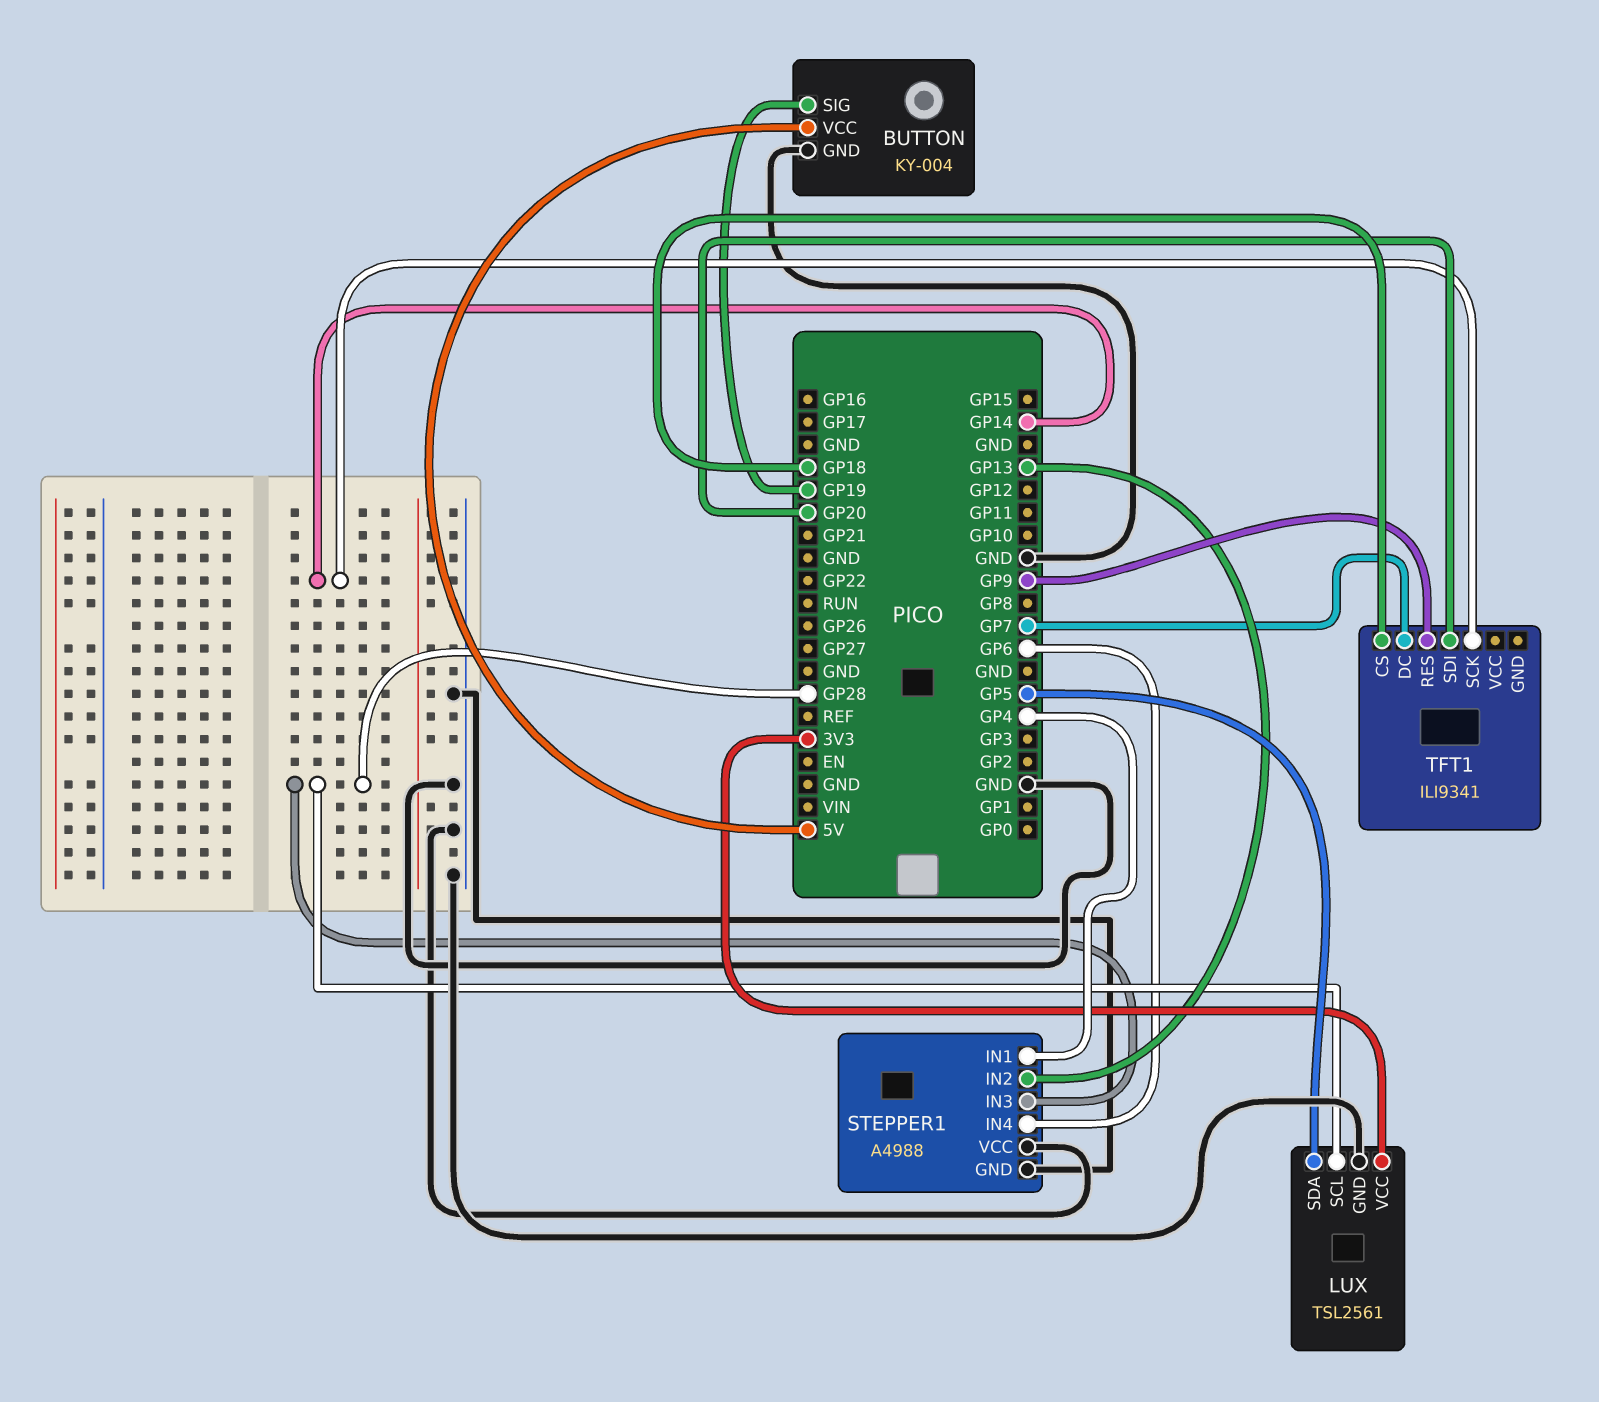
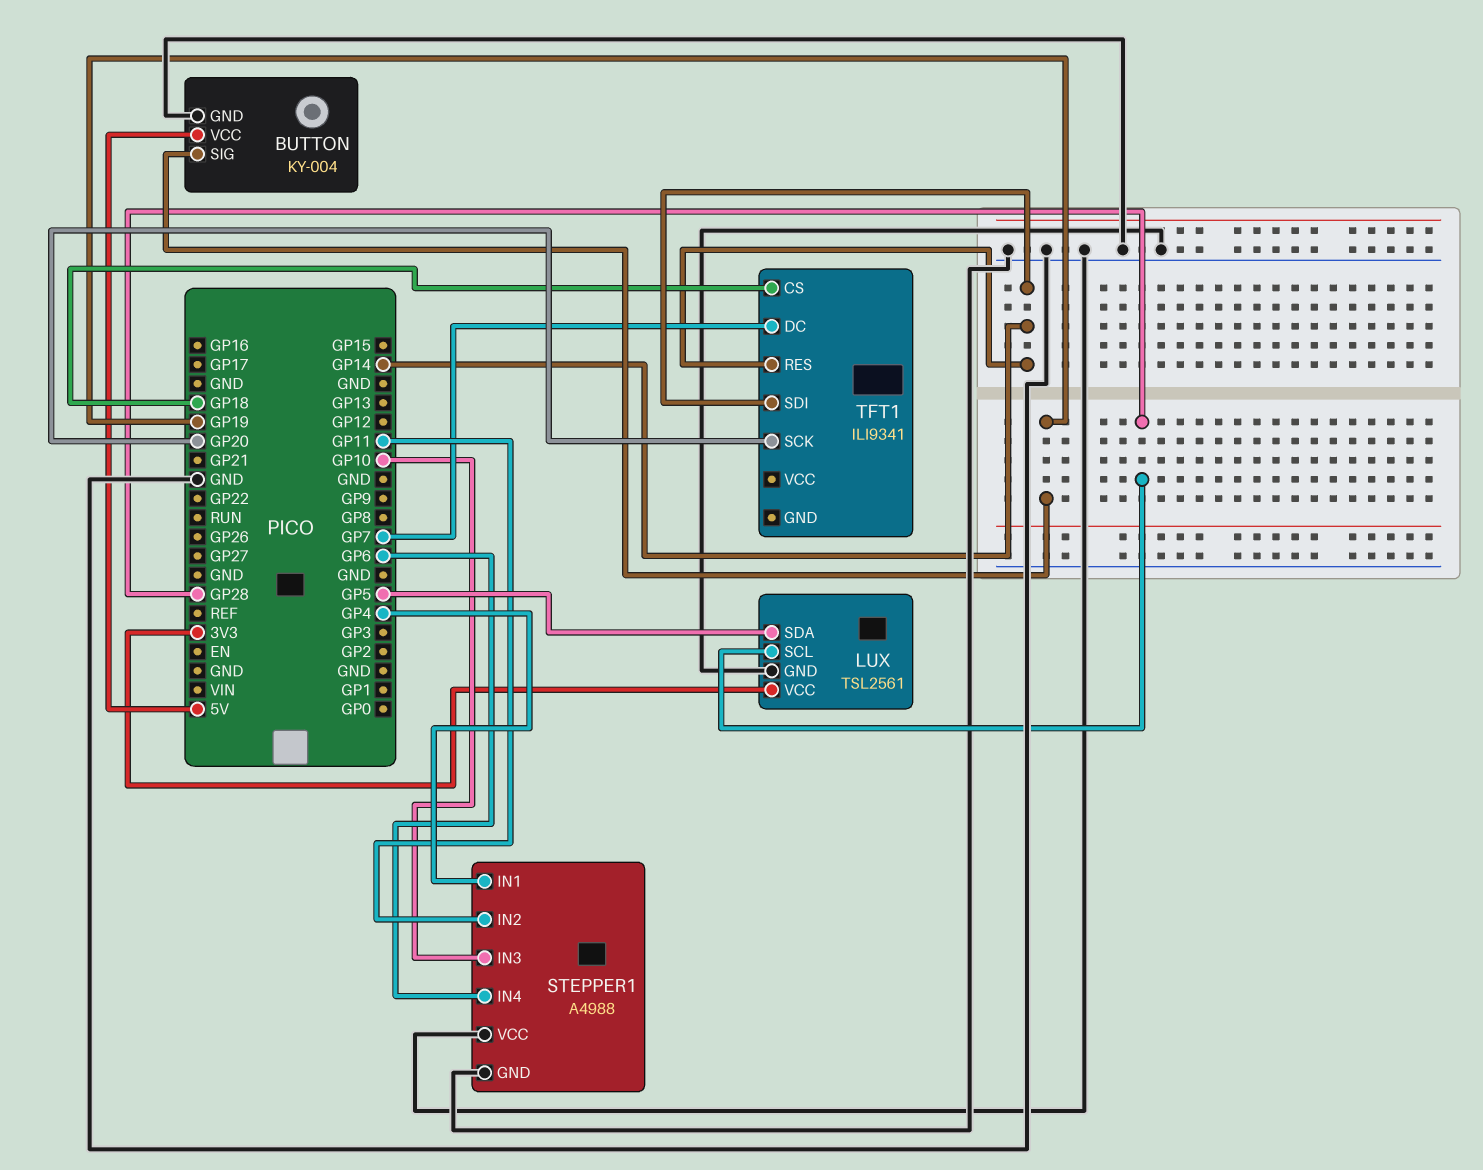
STEPPER1 pin IN2: GP13 -> GP11
STEPPER1 pin IN3: GP28 -> GP10
TFT1 pin RES: GP9 -> GP14
TFT1 pin SCK: GP14 -> GP20
TFT1 pin SDI: GP20 -> GP14

